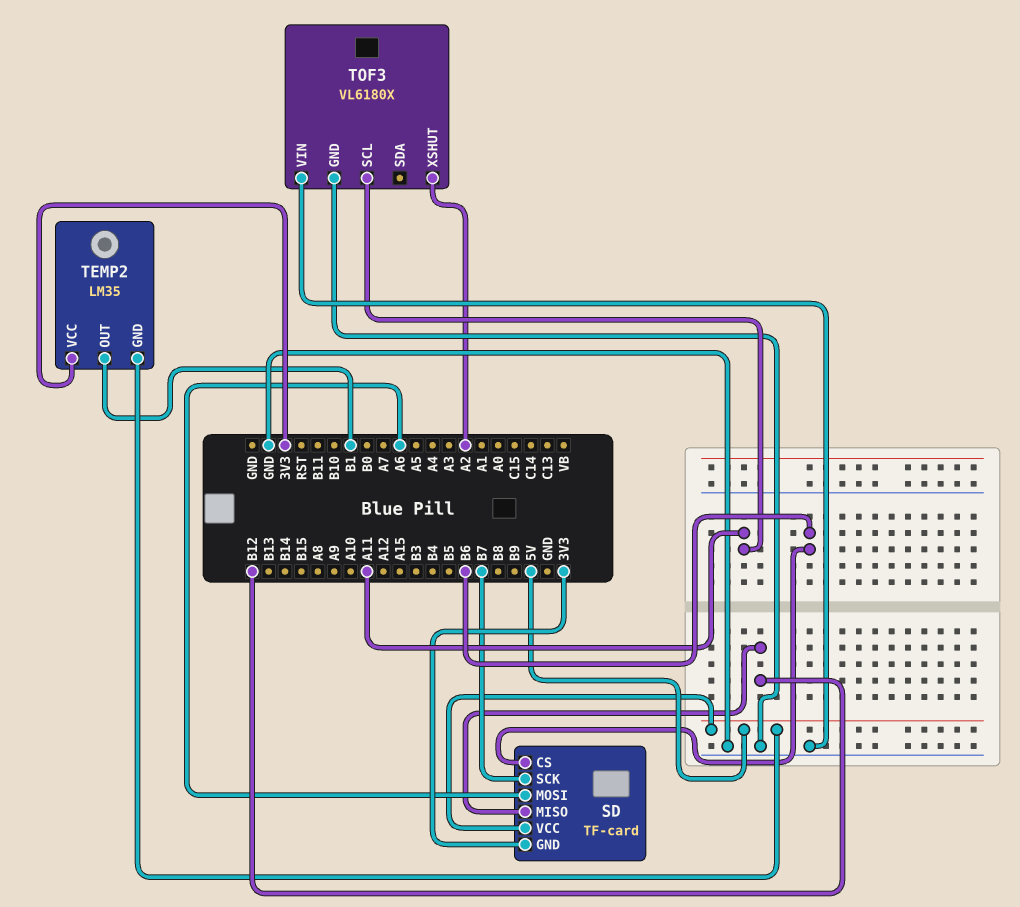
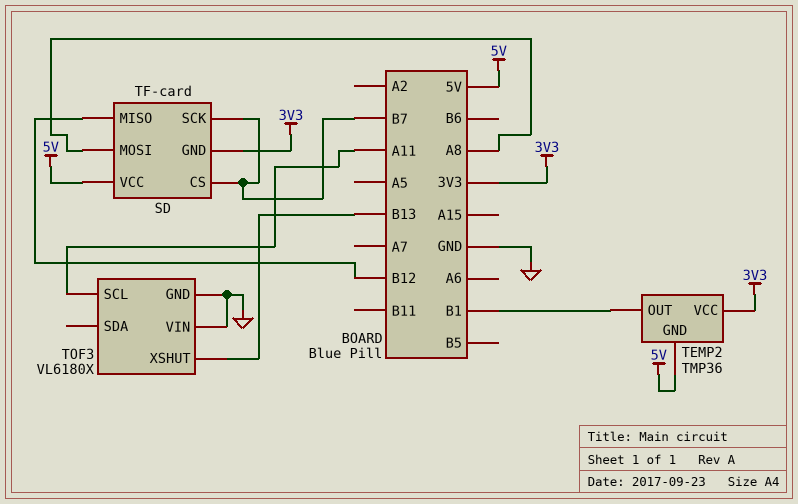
SD pin CS: B6 -> B7
SD pin MOSI: A6 -> A8
TEMP2: LM35 -> TMP36
TOF3 pin XSHUT: A2 -> B13

